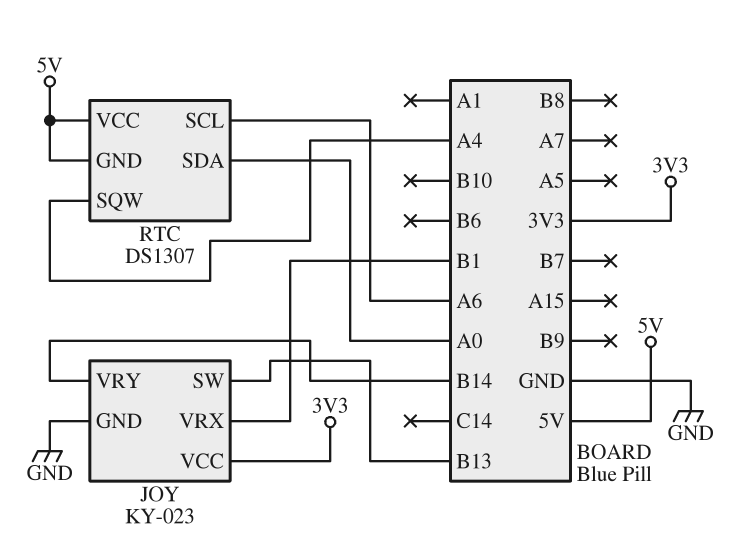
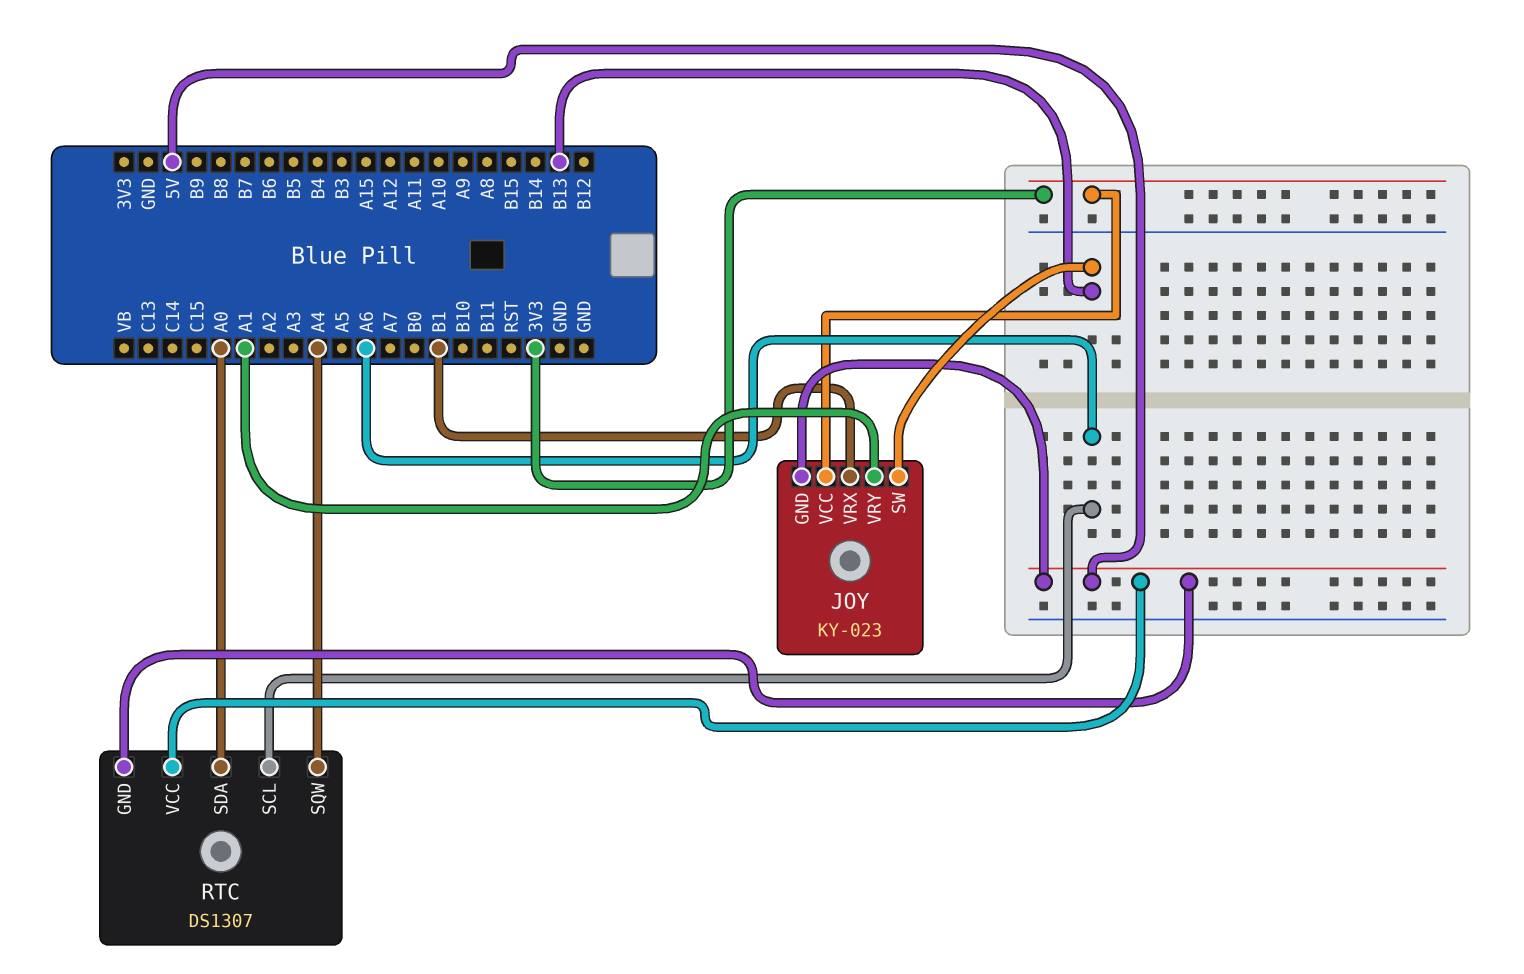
JOY pin GND: GND -> 5V
JOY pin VRY: B14 -> A1

